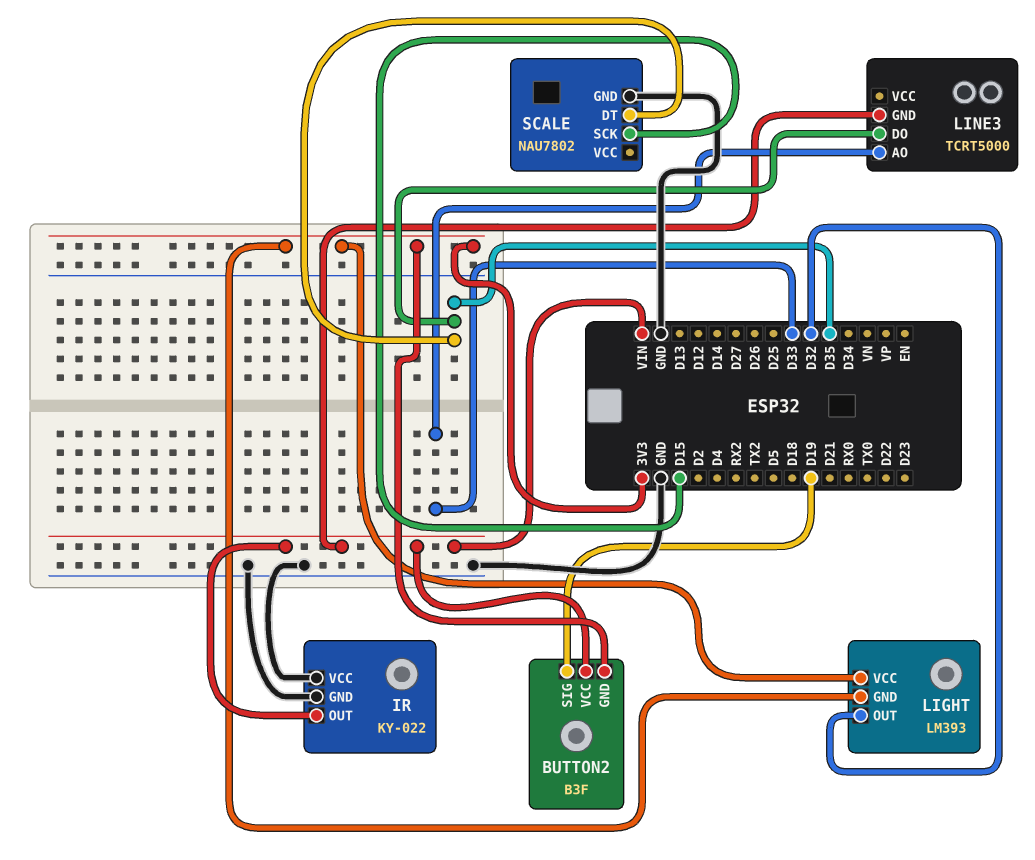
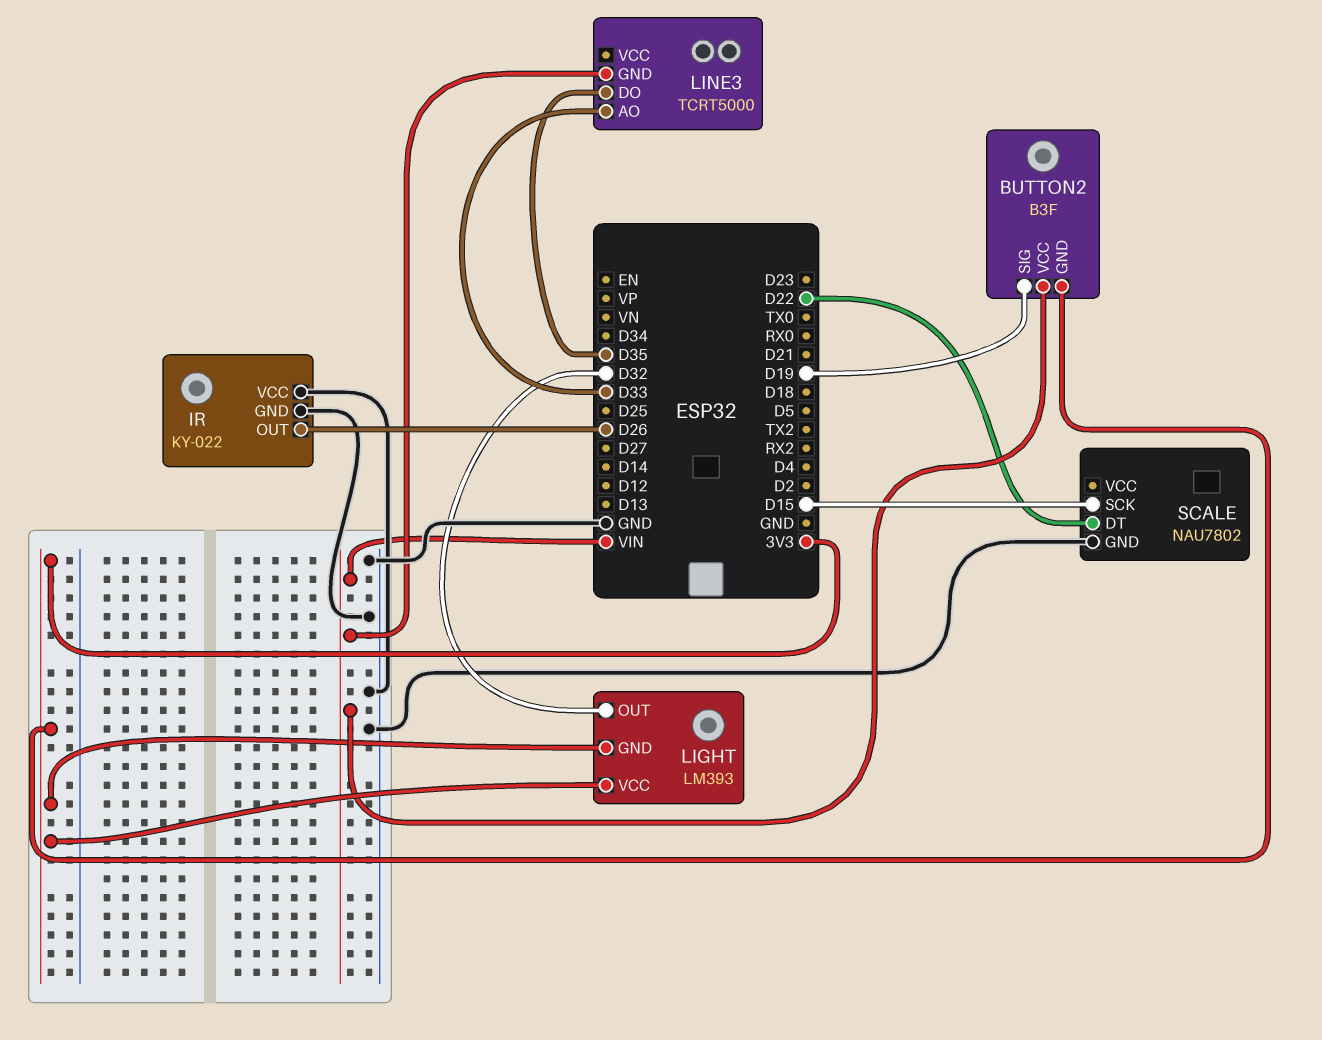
IR pin OUT: VIN -> D26
SCALE pin DT: D35 -> D22

